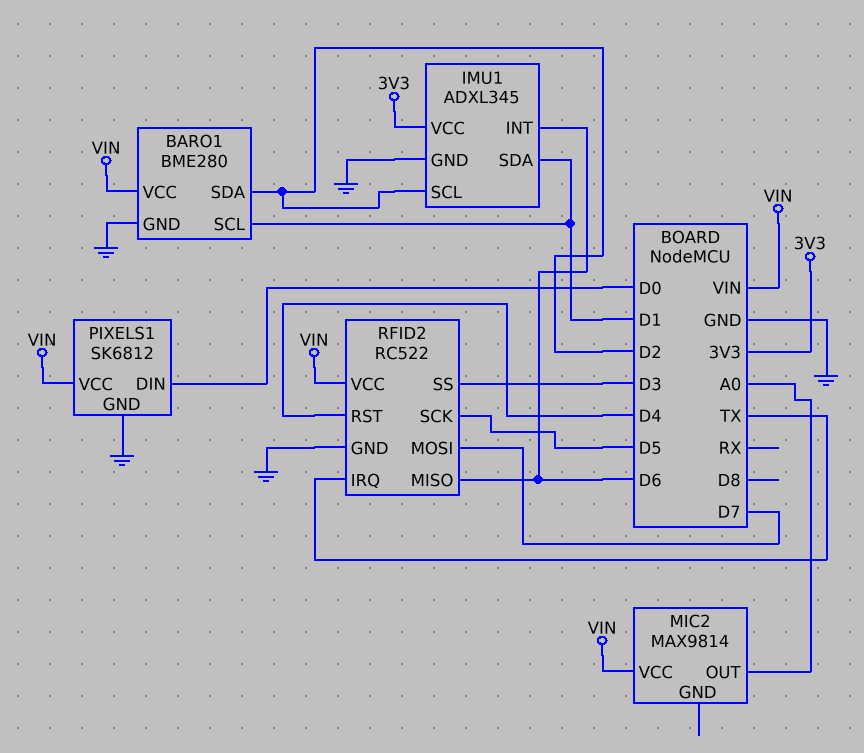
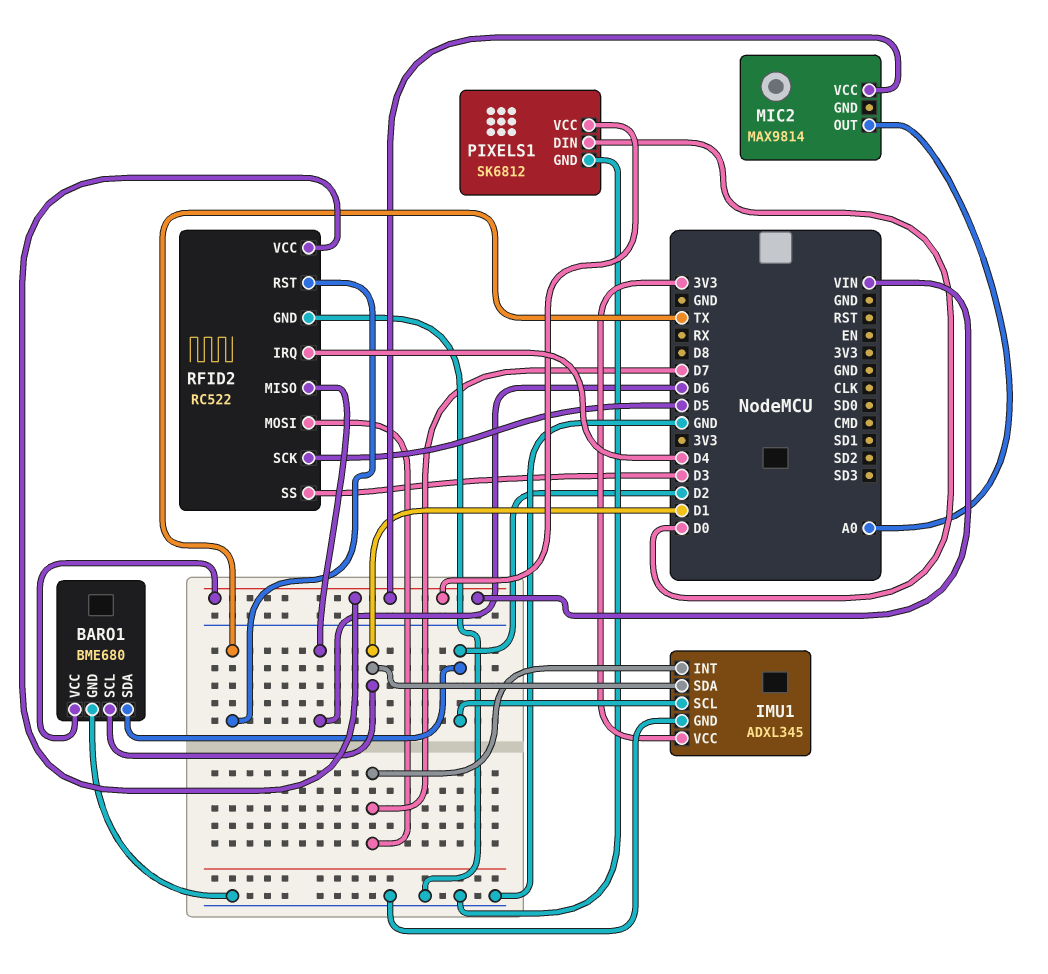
BARO1: BME280 -> BME680
IMU1 pin INT: D6 -> D7
RFID2 pin IRQ: TX -> D4
RFID2 pin RST: D4 -> TX

